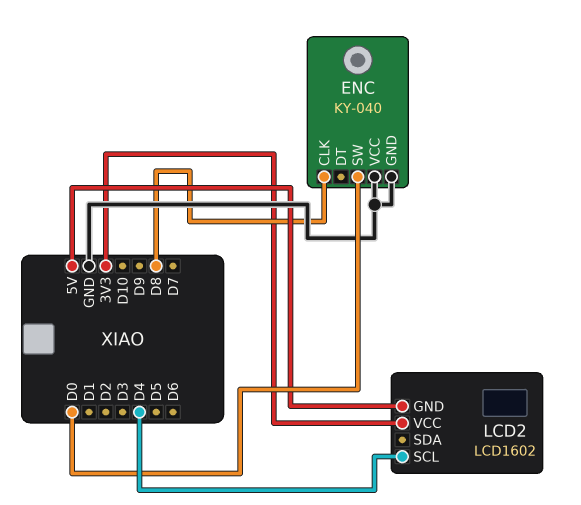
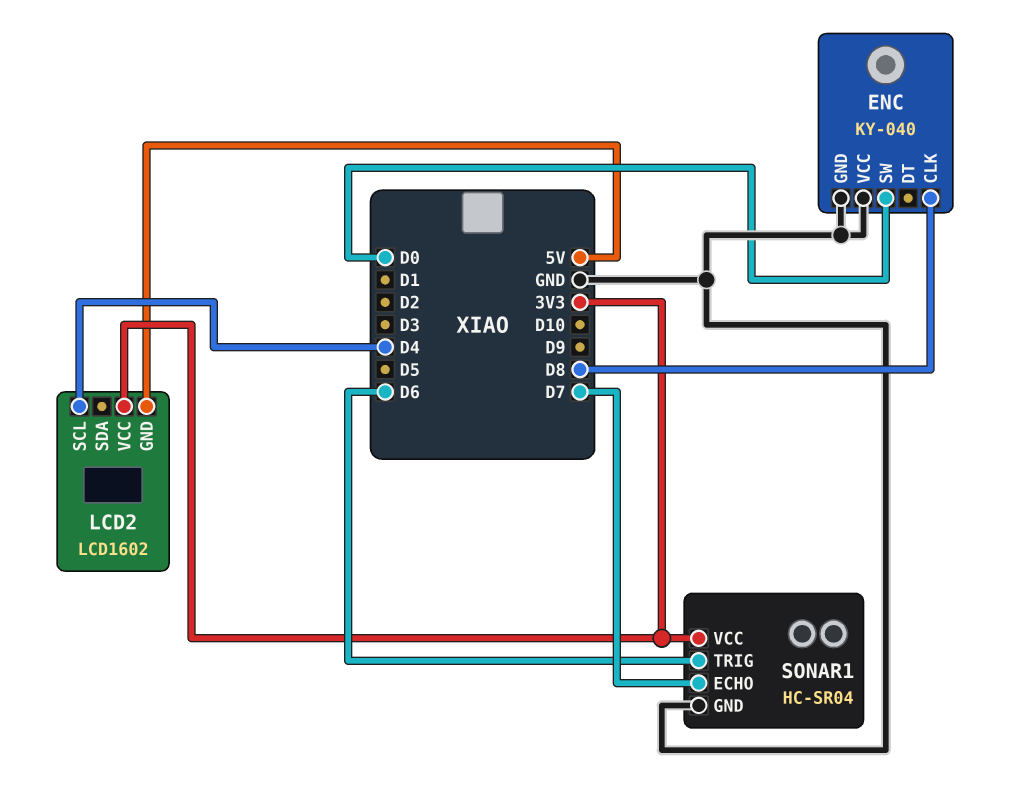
SONAR1: none -> HC-SR04
SONAR1 pin ECHO: none -> D7
SONAR1 pin GND: none -> GND
SONAR1 pin TRIG: none -> D6
SONAR1 pin VCC: none -> 3V3

